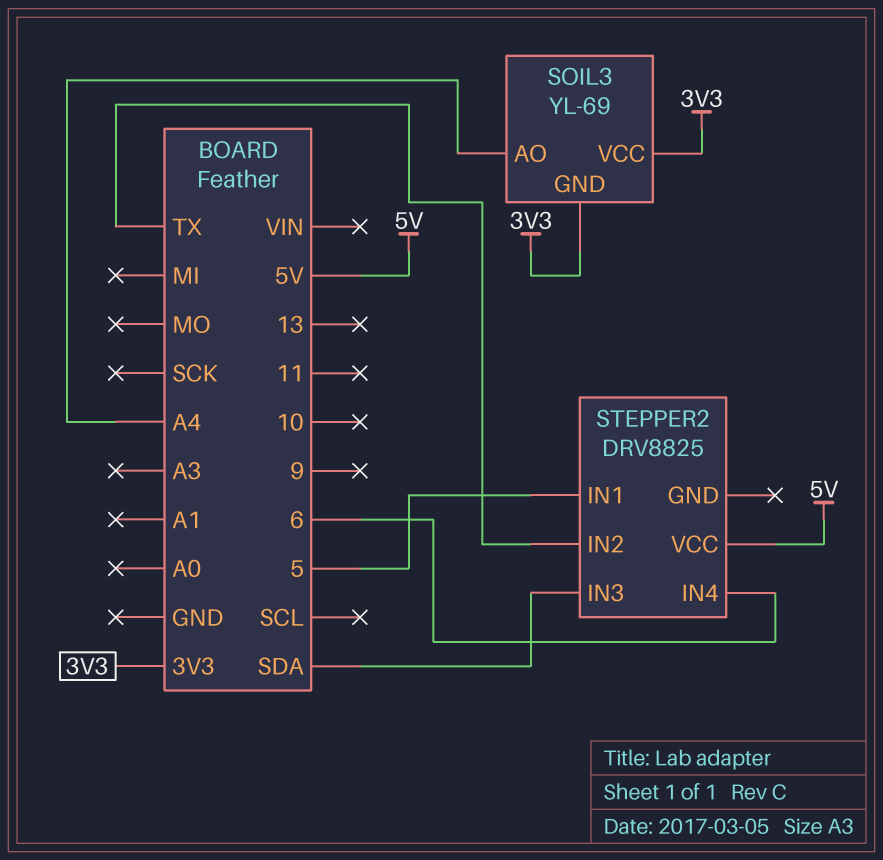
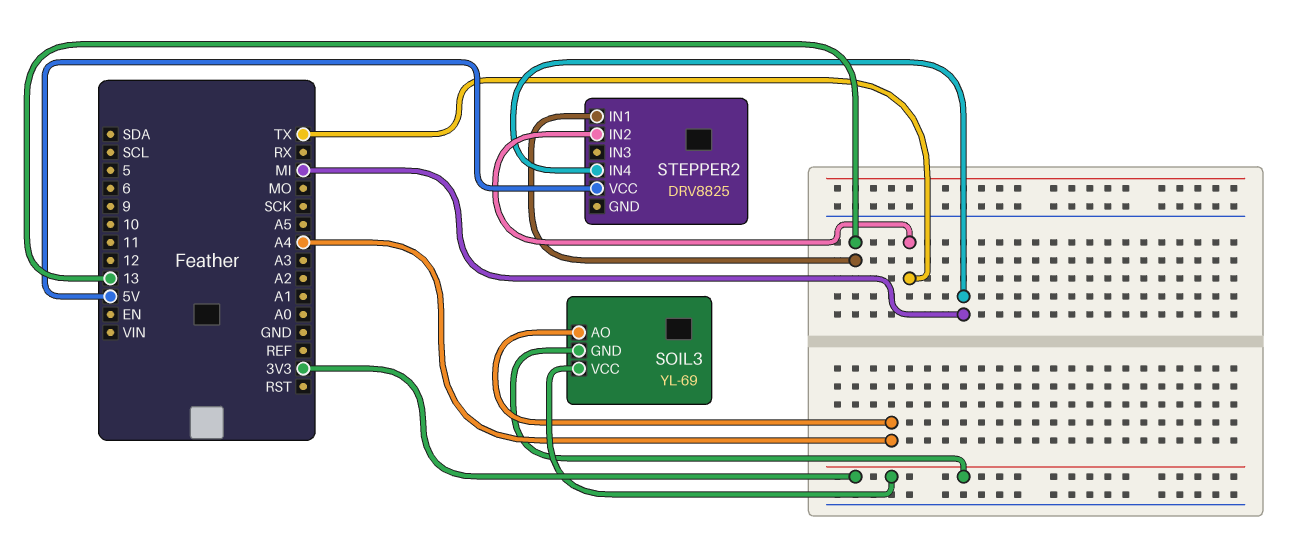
STEPPER2 pin IN1: 5 -> 13
STEPPER2 pin IN3: SDA -> none
STEPPER2 pin IN4: 6 -> MI

